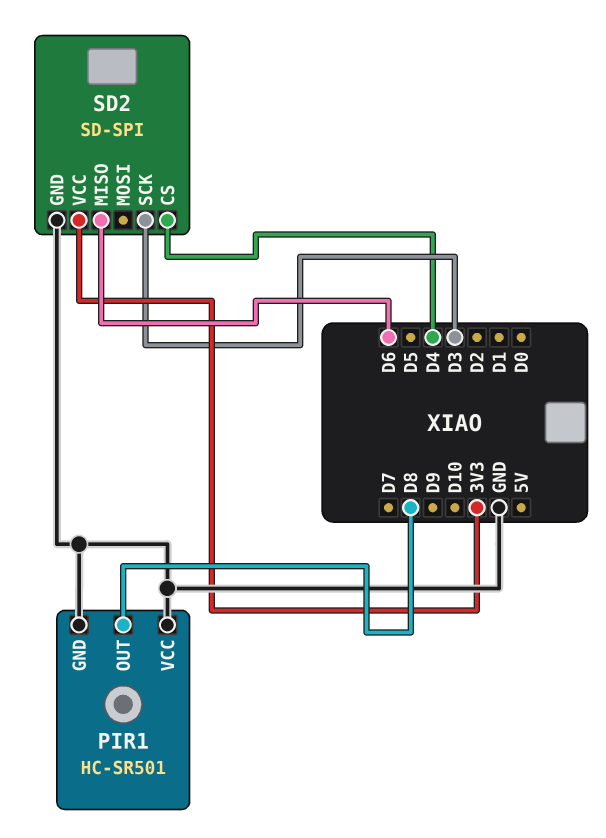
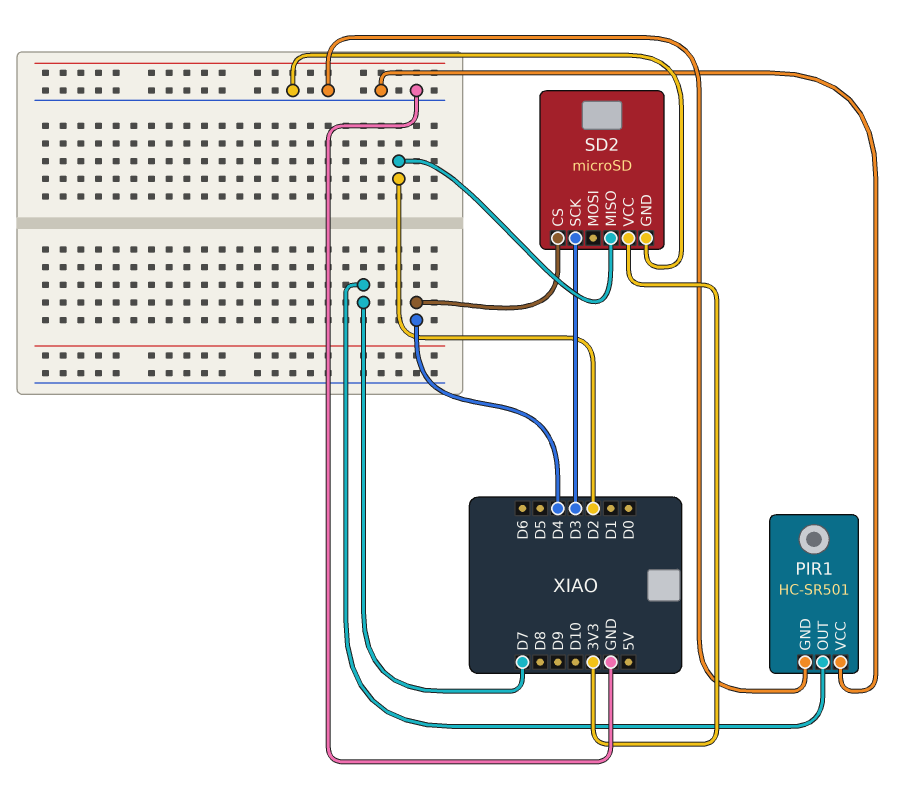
PIR1 pin OUT: D8 -> D7
SD2: SD-SPI -> microSD
SD2 pin MISO: D6 -> D2

